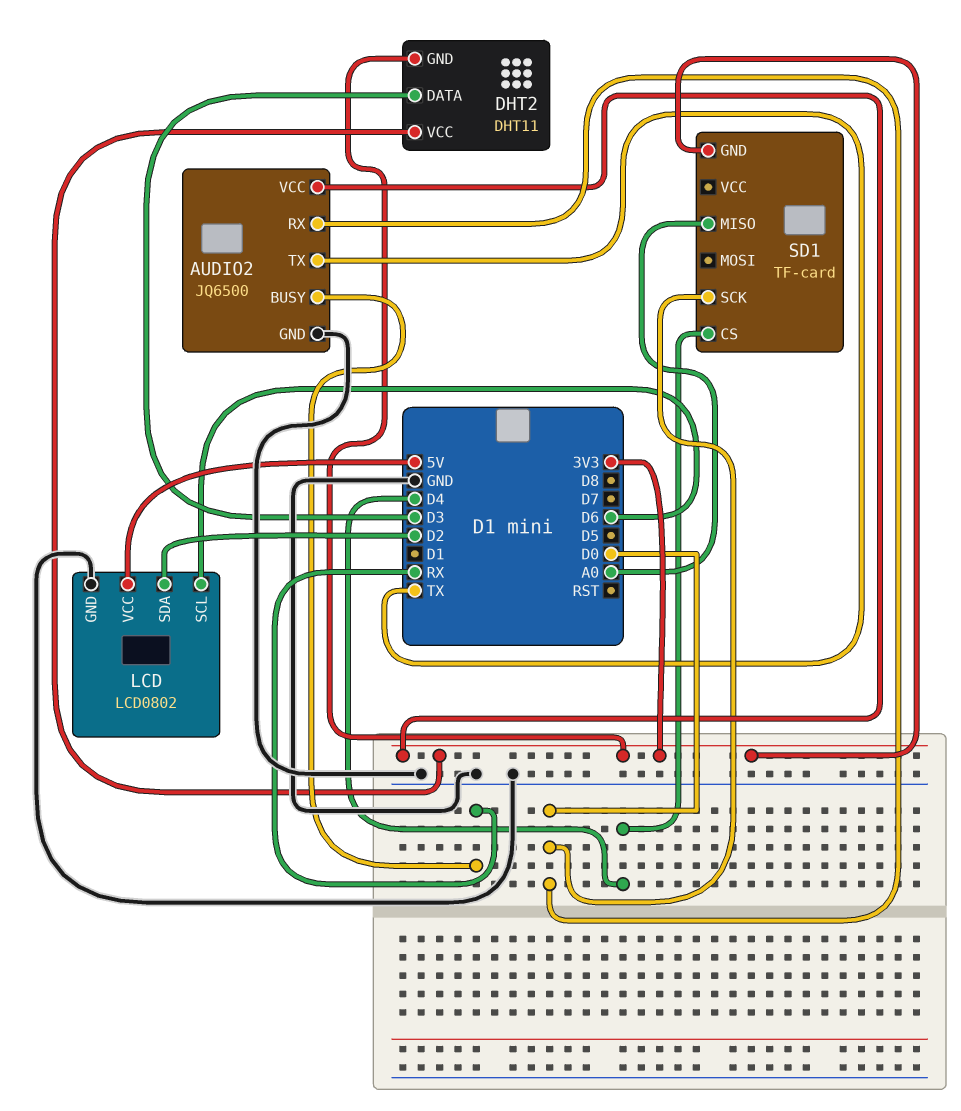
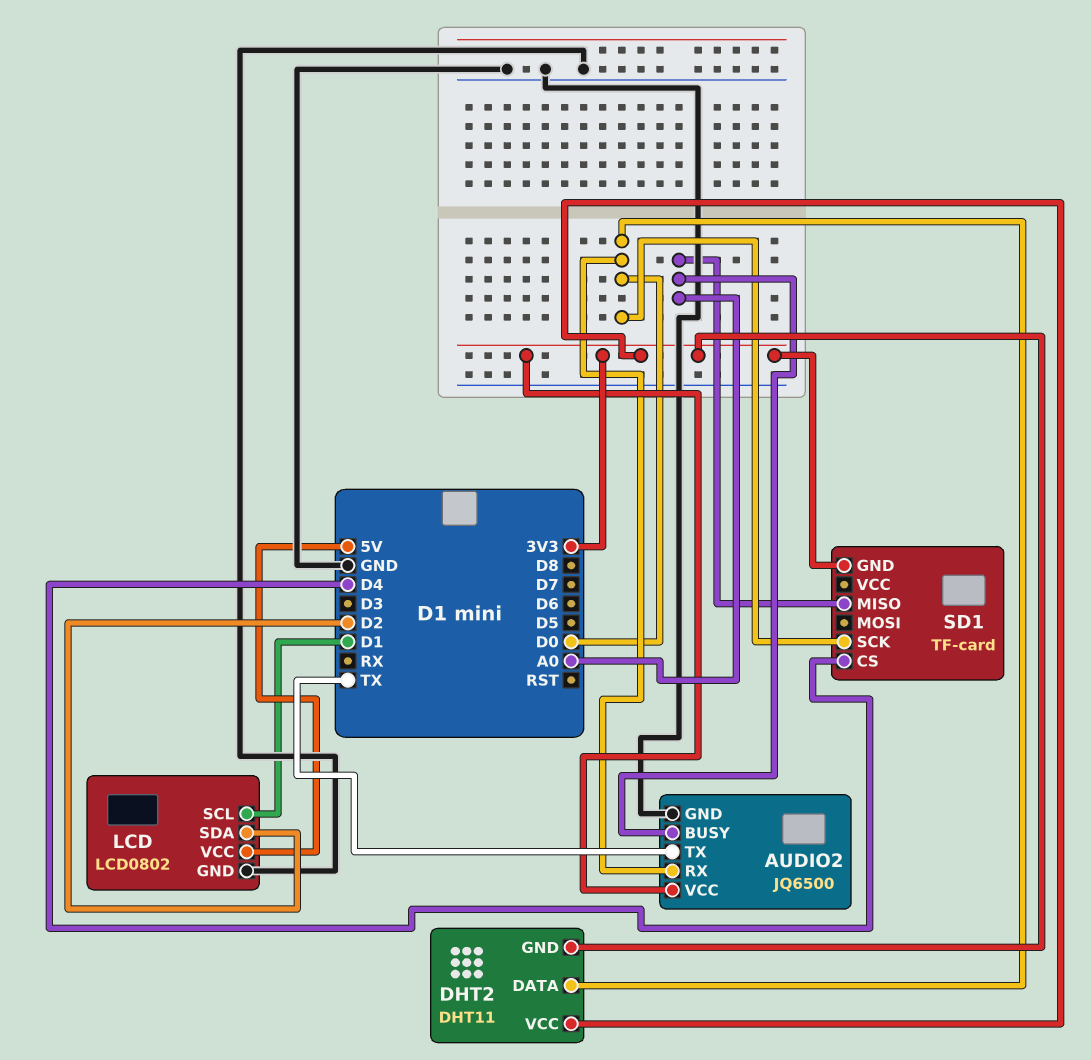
AUDIO2 pin BUSY: RX -> A0
DHT2 pin DATA: D3 -> D0
LCD pin SCL: D6 -> D1

